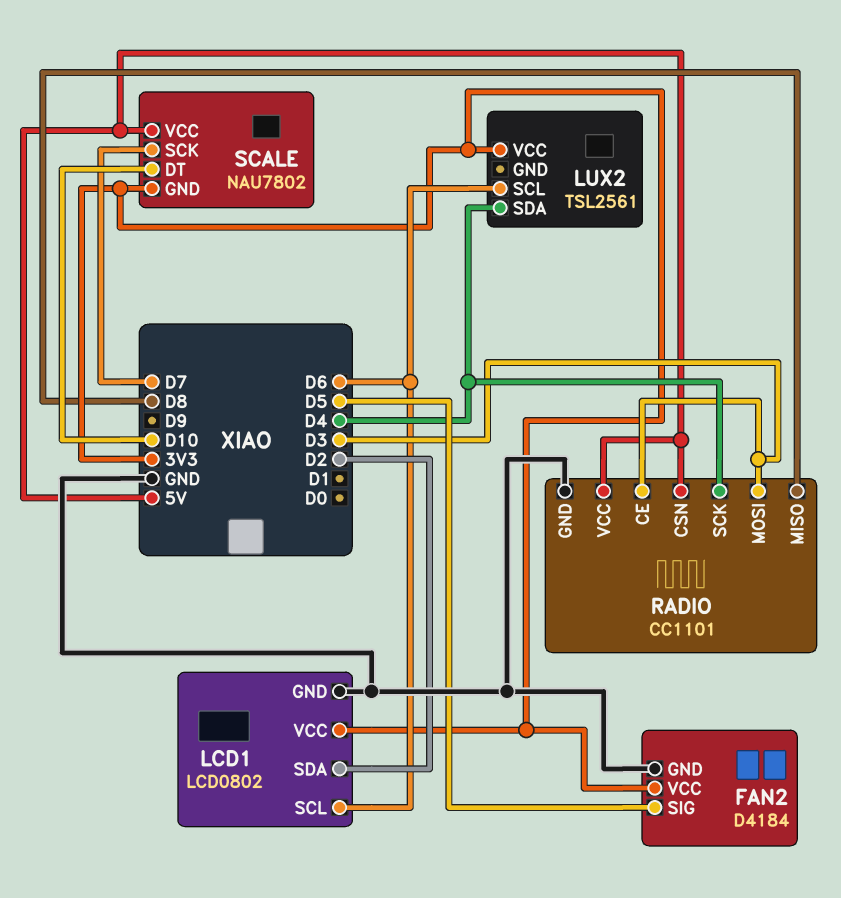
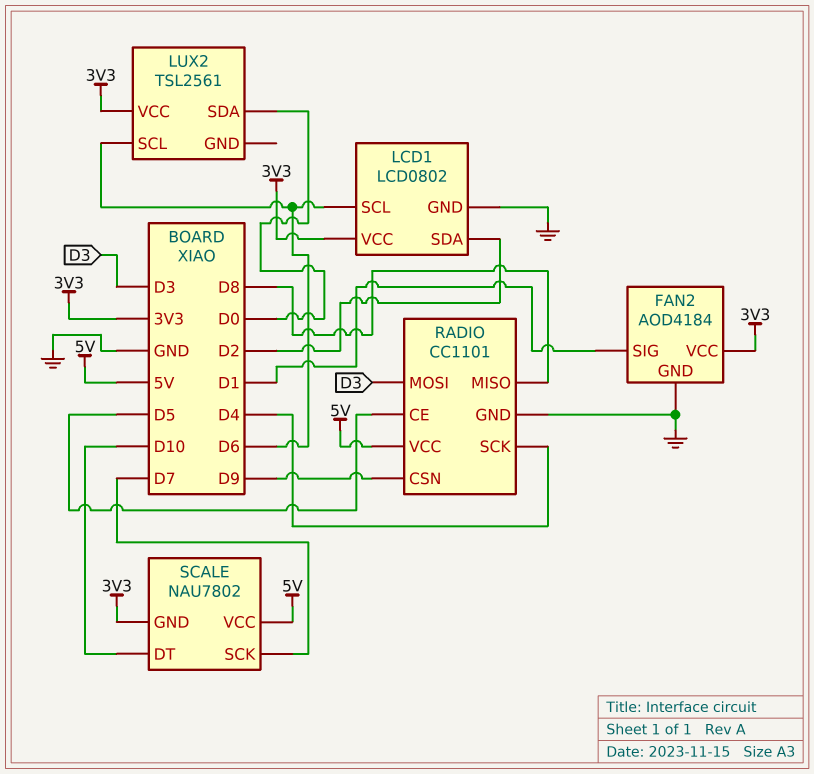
FAN2: D4184 -> AOD4184
FAN2 pin SIG: D5 -> D1
LUX2 pin SDA: D4 -> D0
RADIO pin CE: D3 -> D5
RADIO pin CSN: 5V -> D9

